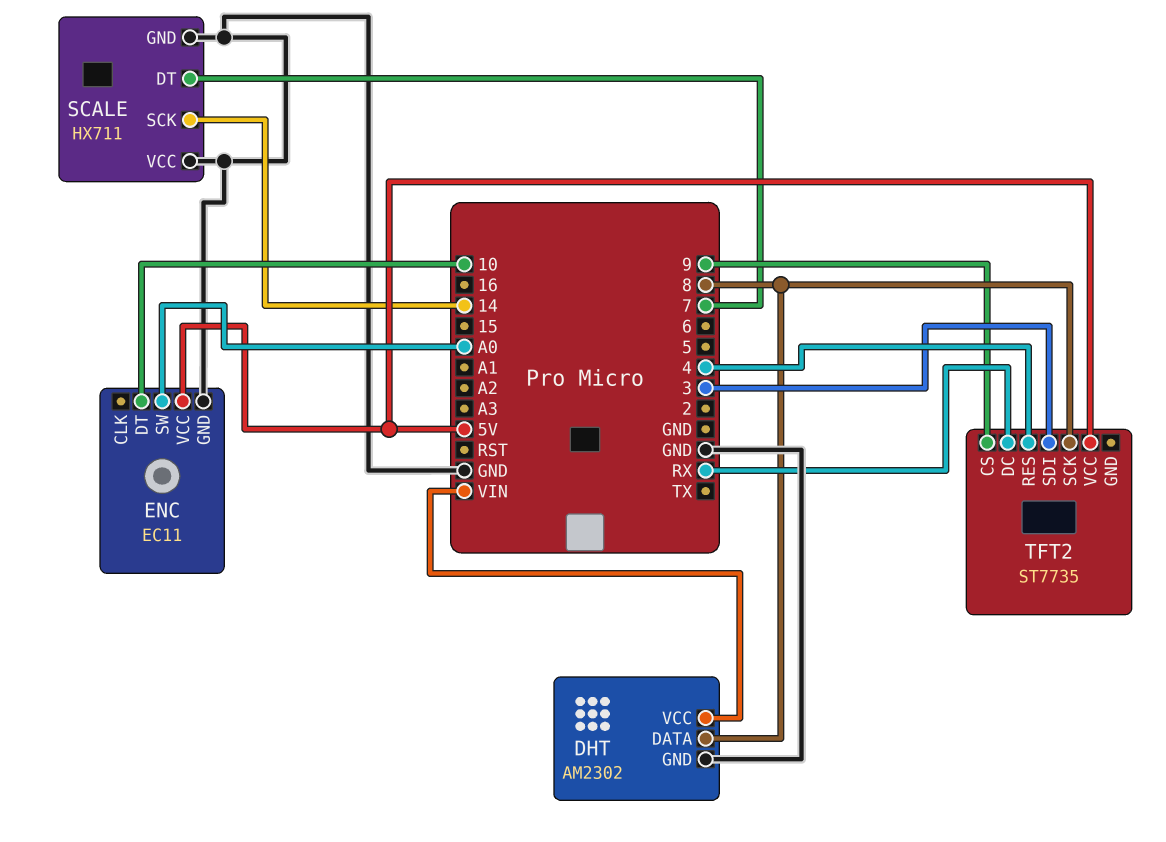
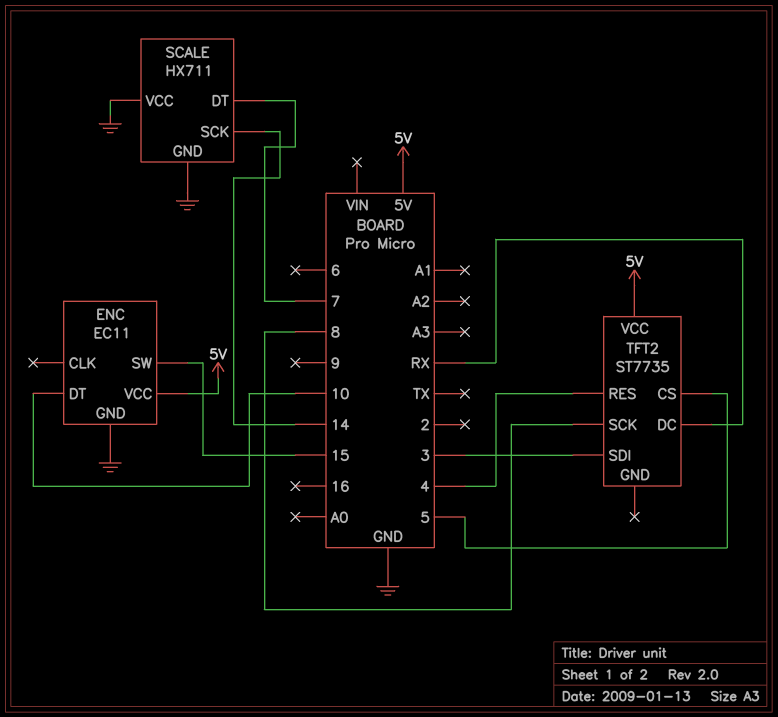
DHT: AM2302 -> none
DHT pin DATA: 8 -> none
DHT pin GND: GND -> none
DHT pin VCC: VIN -> none
ENC pin SW: A0 -> 15
TFT2 pin CS: 9 -> 5

